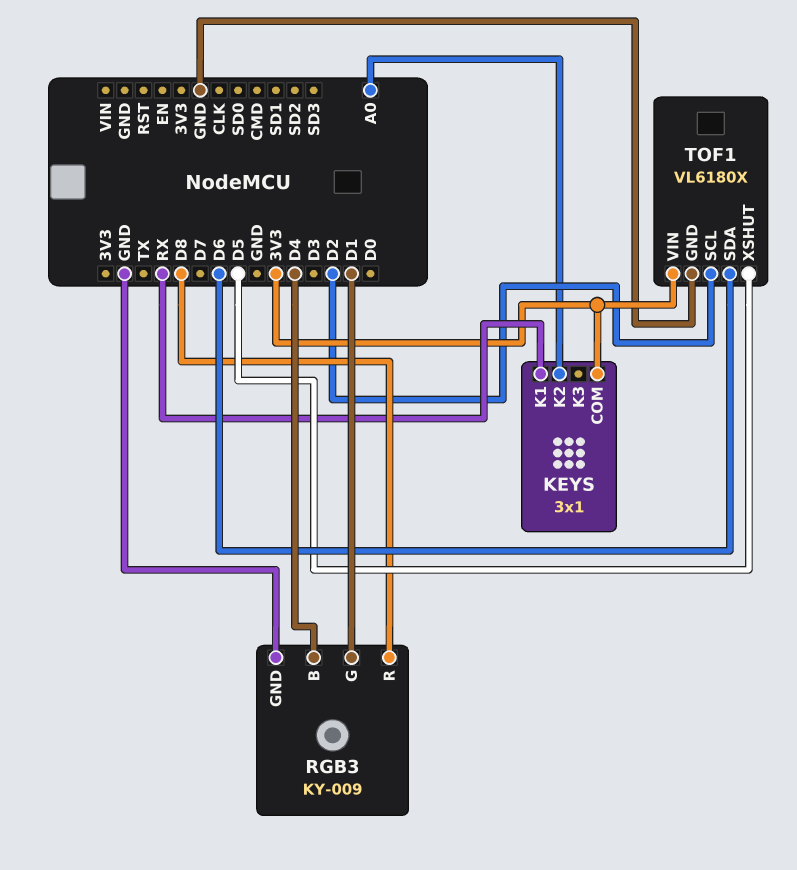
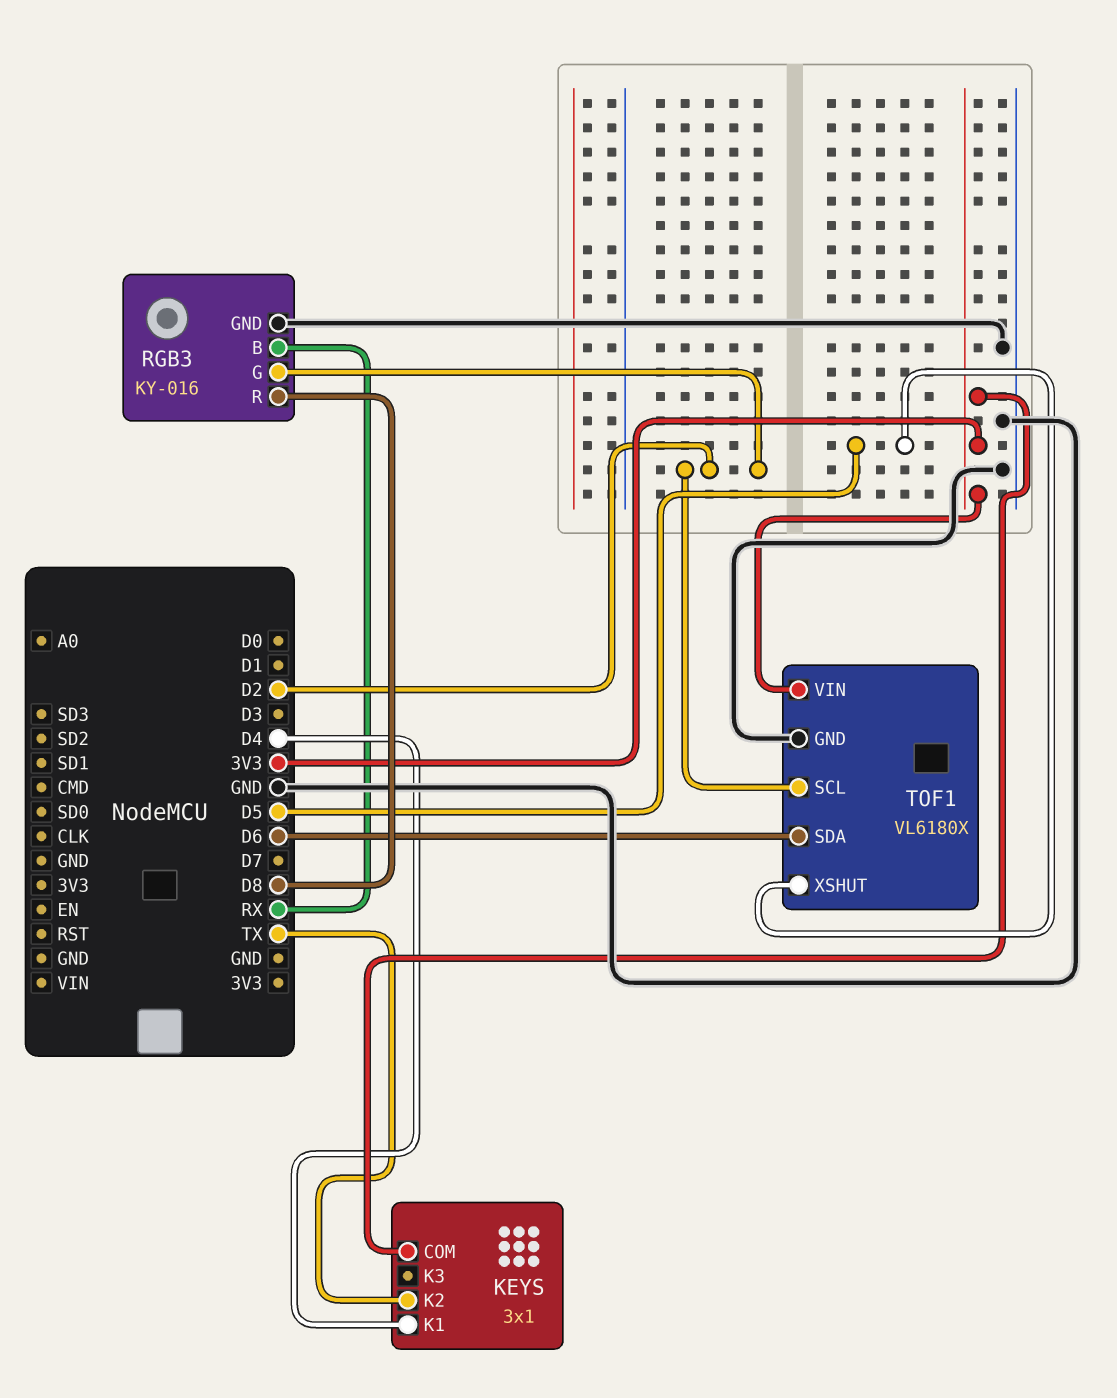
KEYS pin K1: RX -> D4
KEYS pin K2: A0 -> TX
RGB3: KY-009 -> KY-016
RGB3 pin B: D4 -> RX
RGB3 pin G: D1 -> D2

